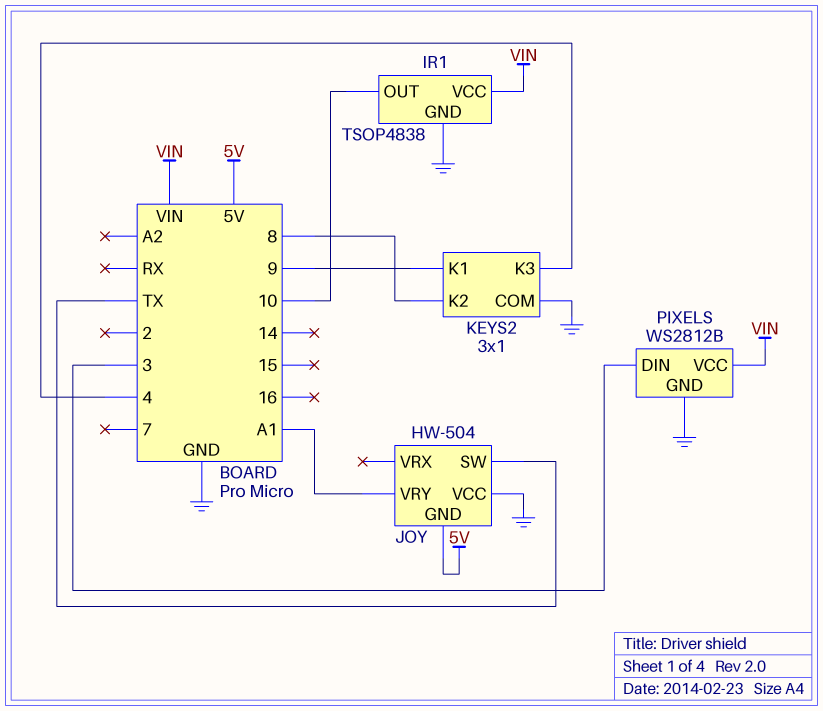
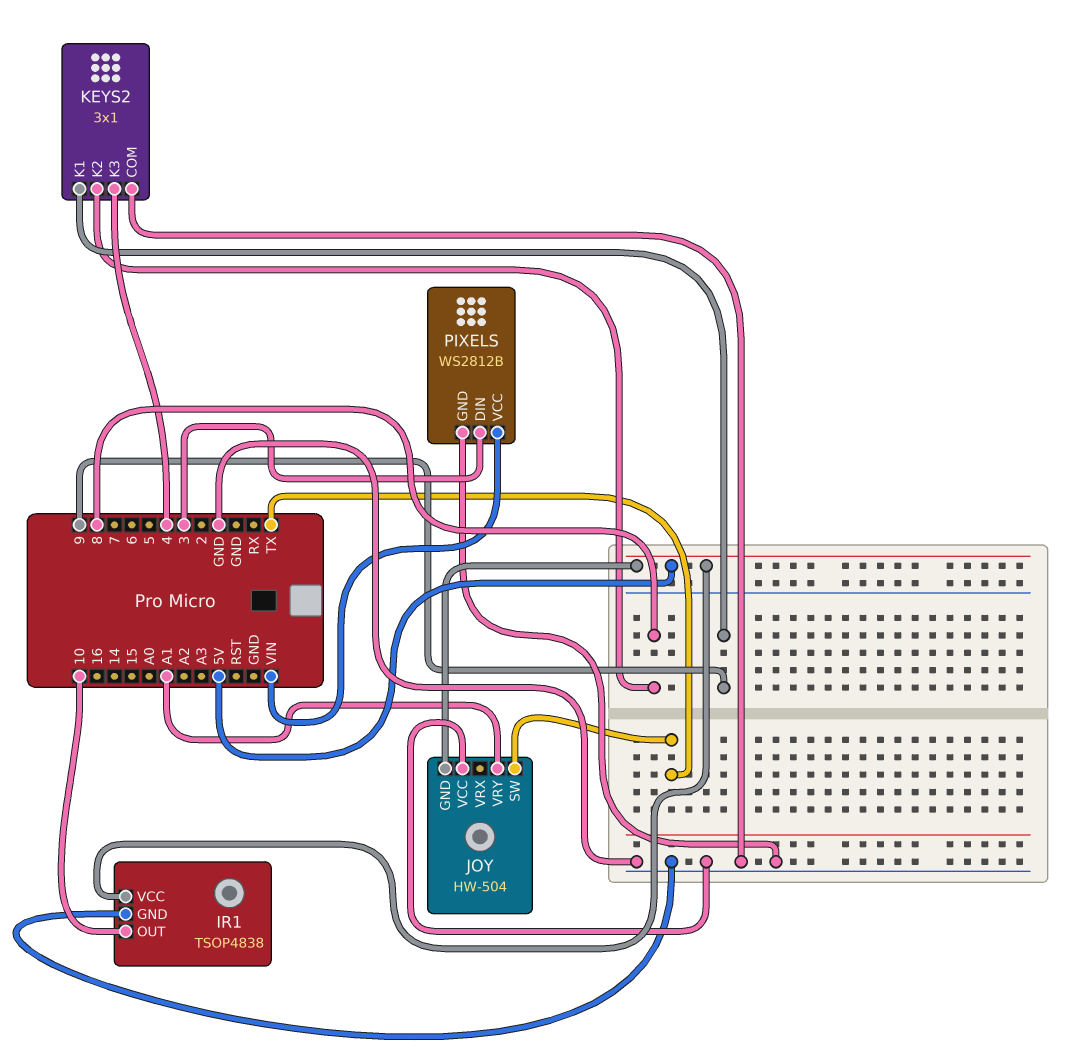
IR1 pin VCC: VIN -> 5V

